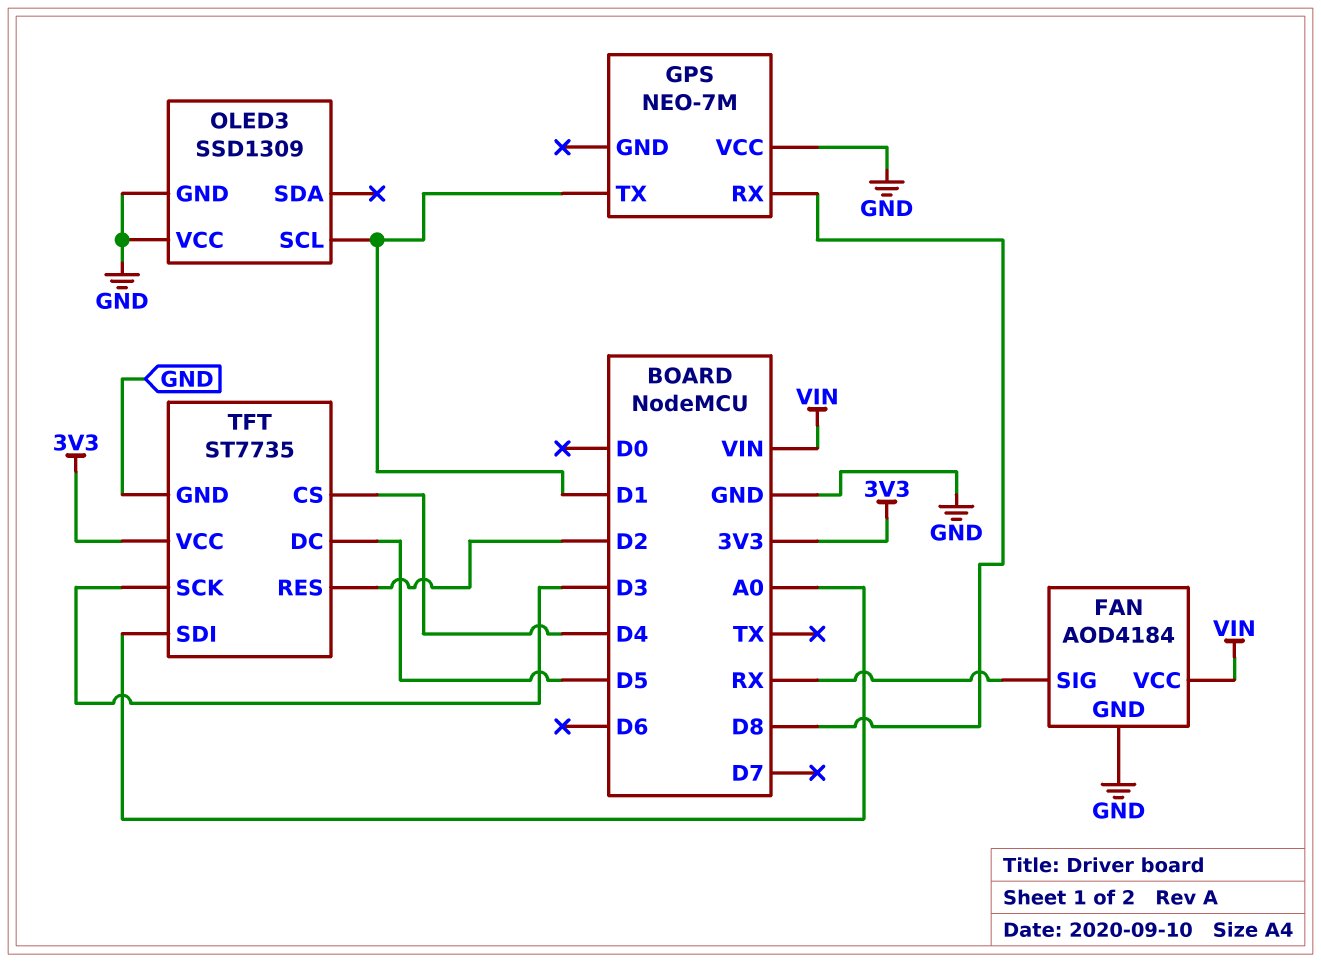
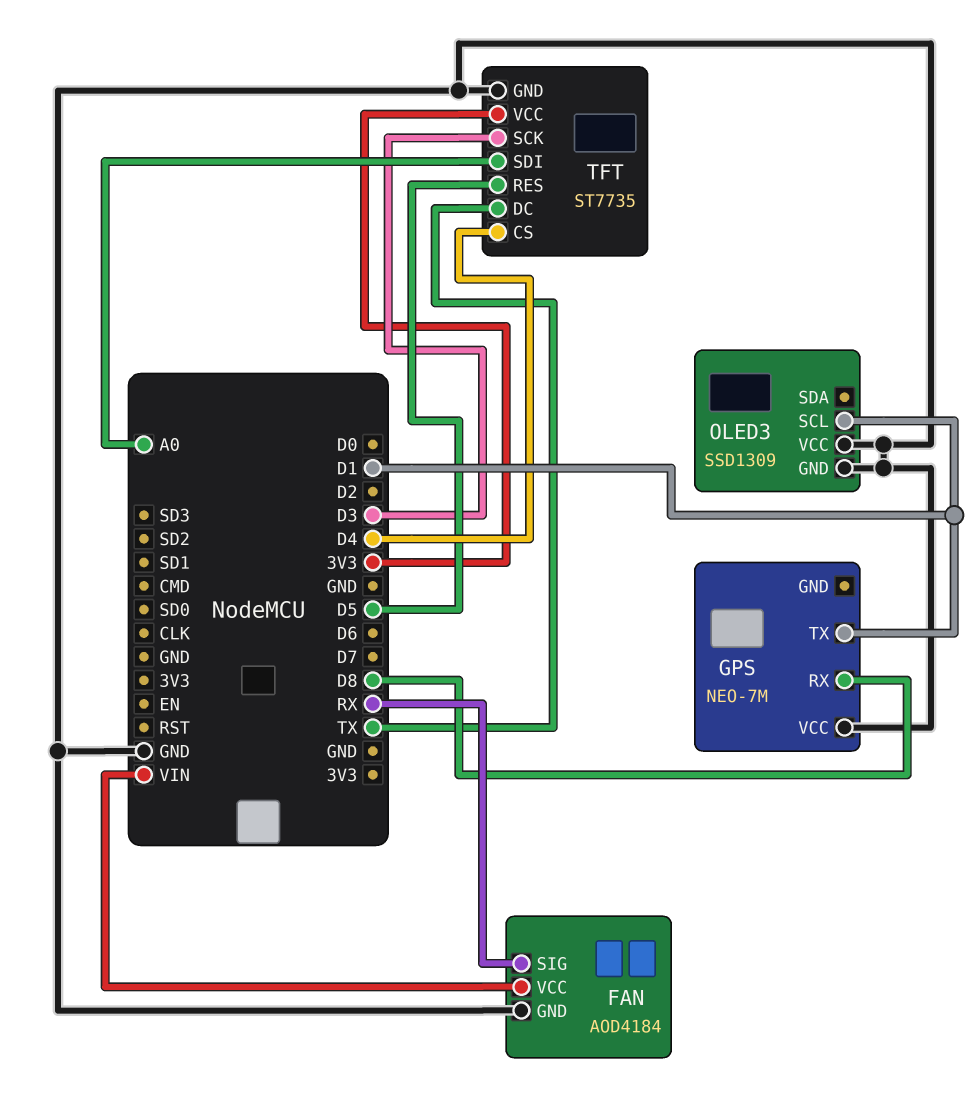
TFT pin DC: D5 -> TX
TFT pin RES: D2 -> D5

